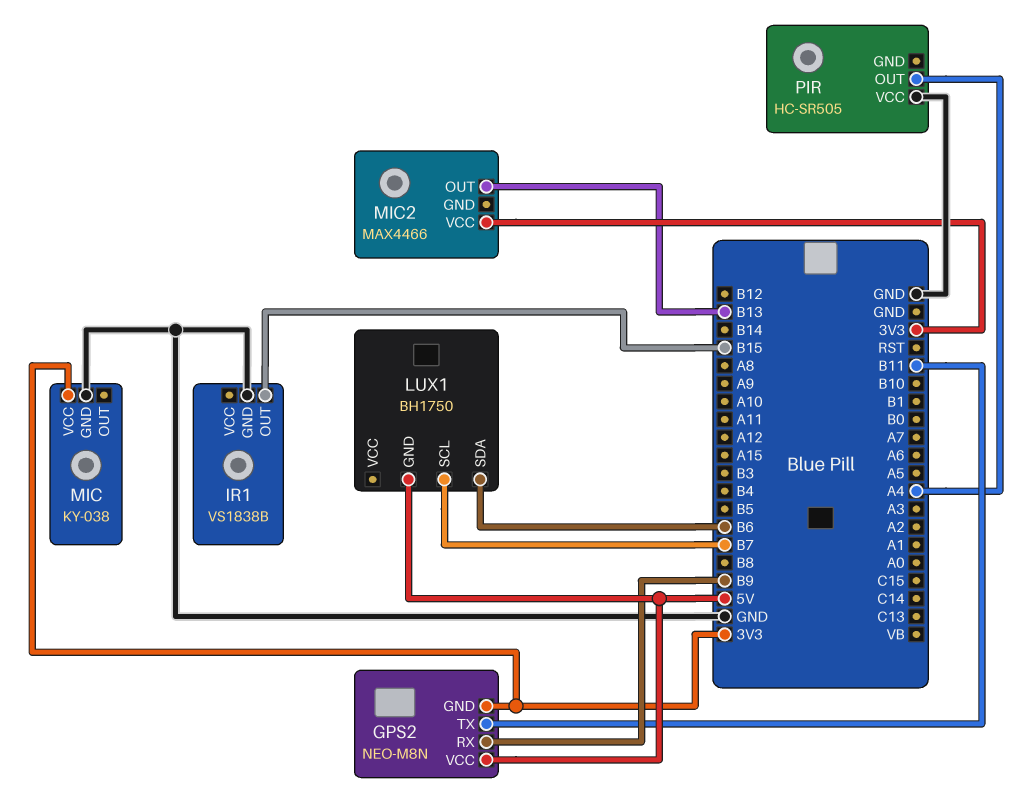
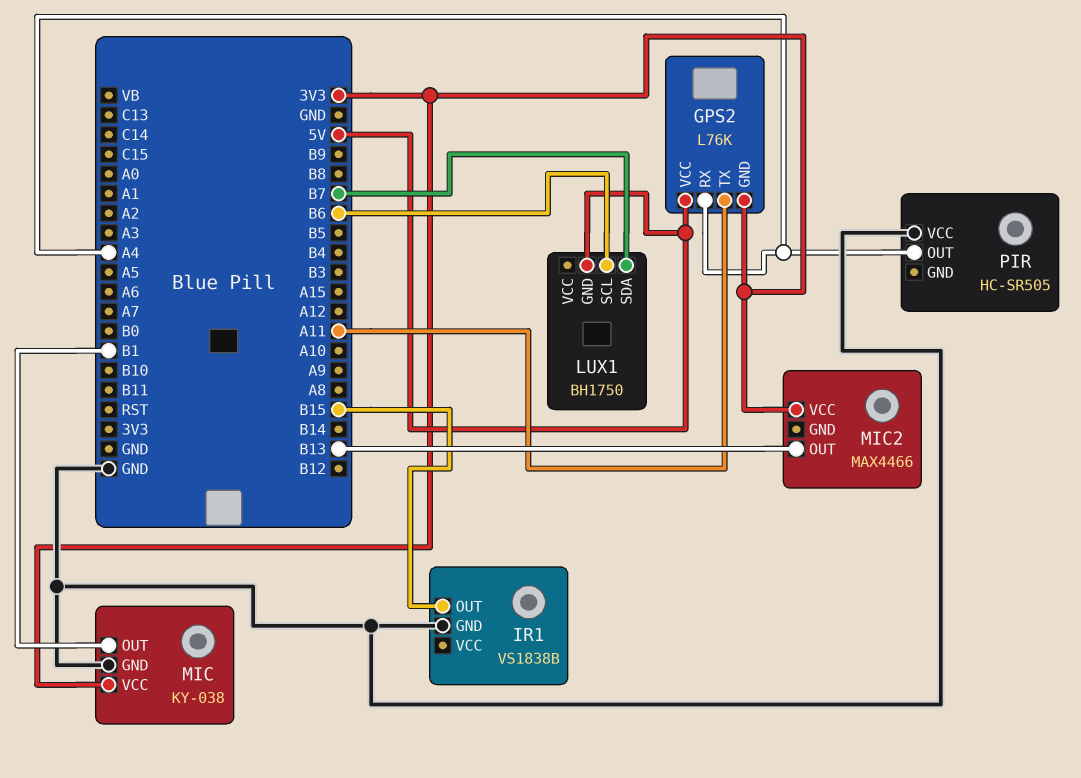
GPS2: NEO-M8N -> L76K
GPS2 pin RX: B9 -> A4
GPS2 pin TX: B11 -> A11
LUX1 pin SCL: B7 -> B6
LUX1 pin SDA: B6 -> B7
MIC pin OUT: none -> B1

